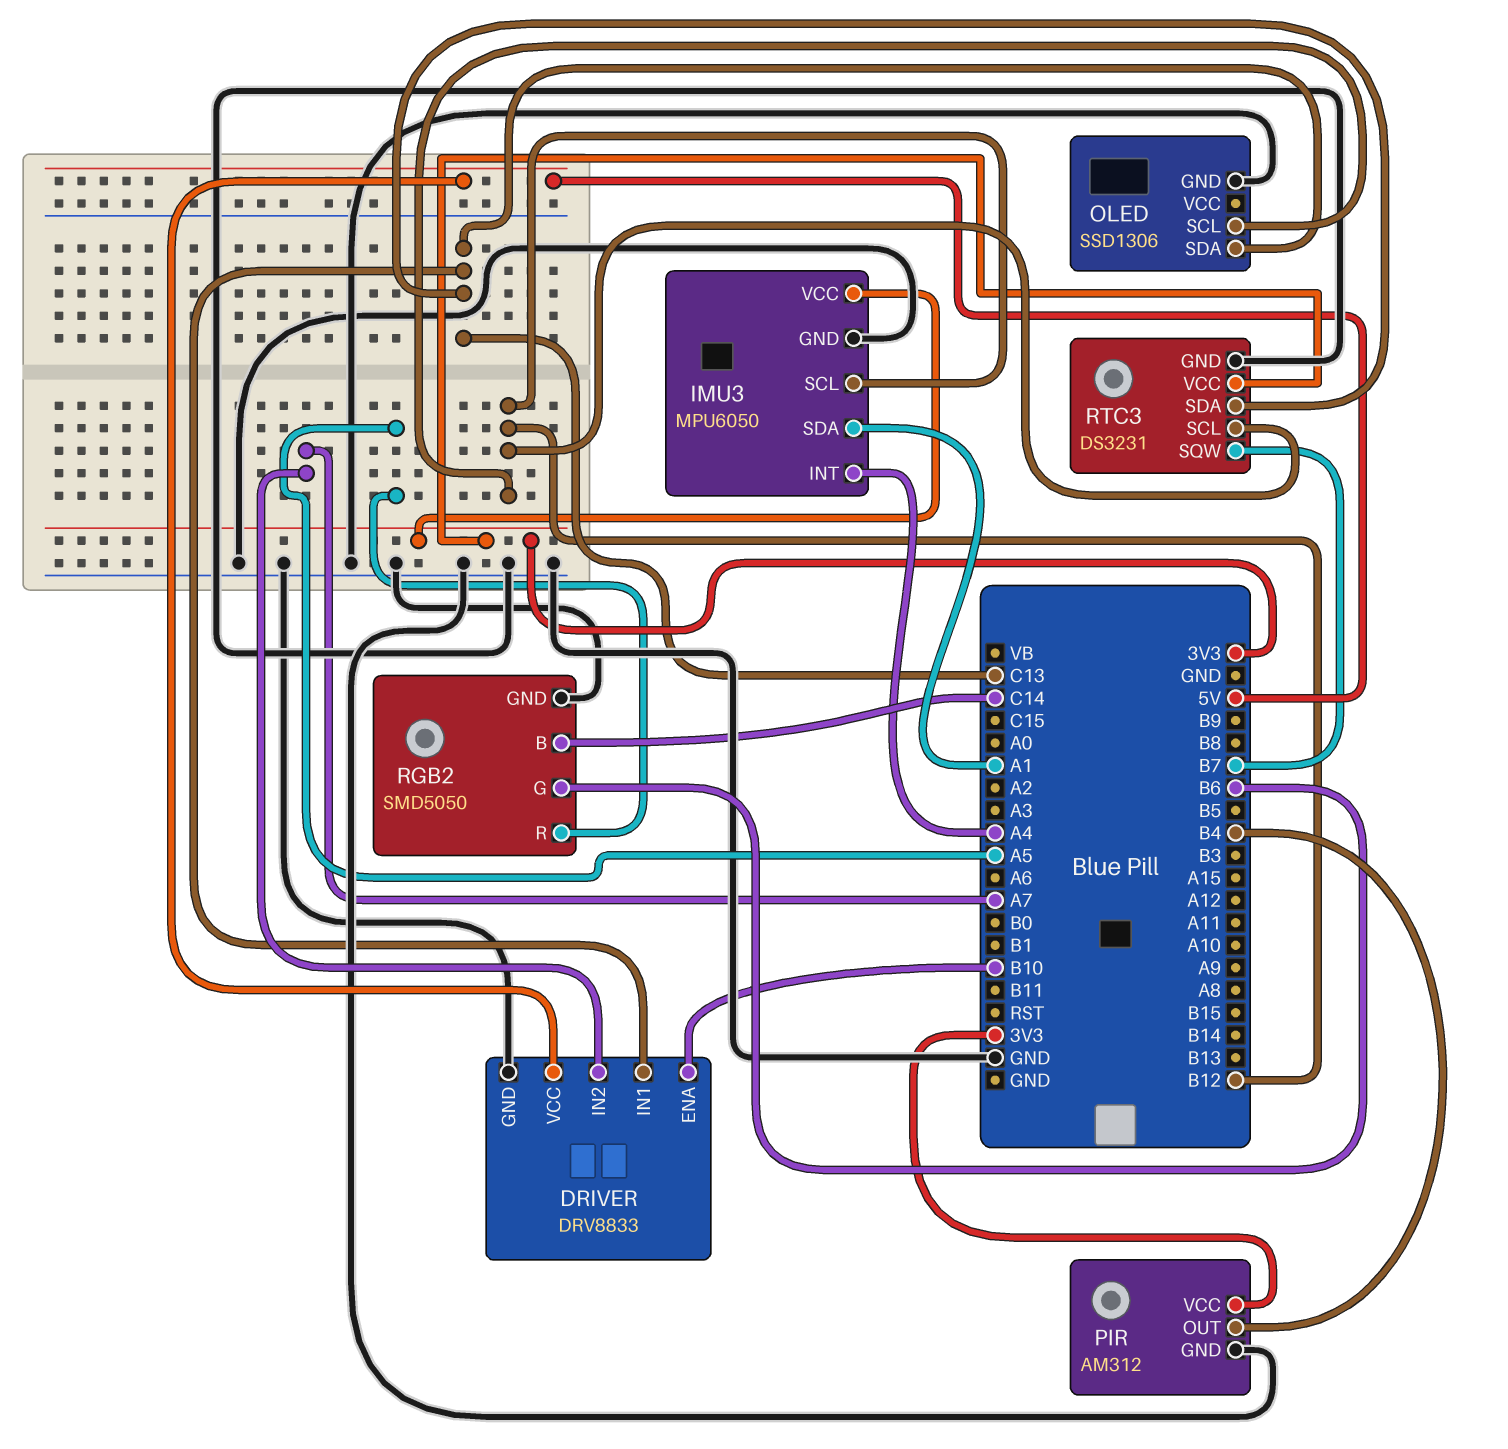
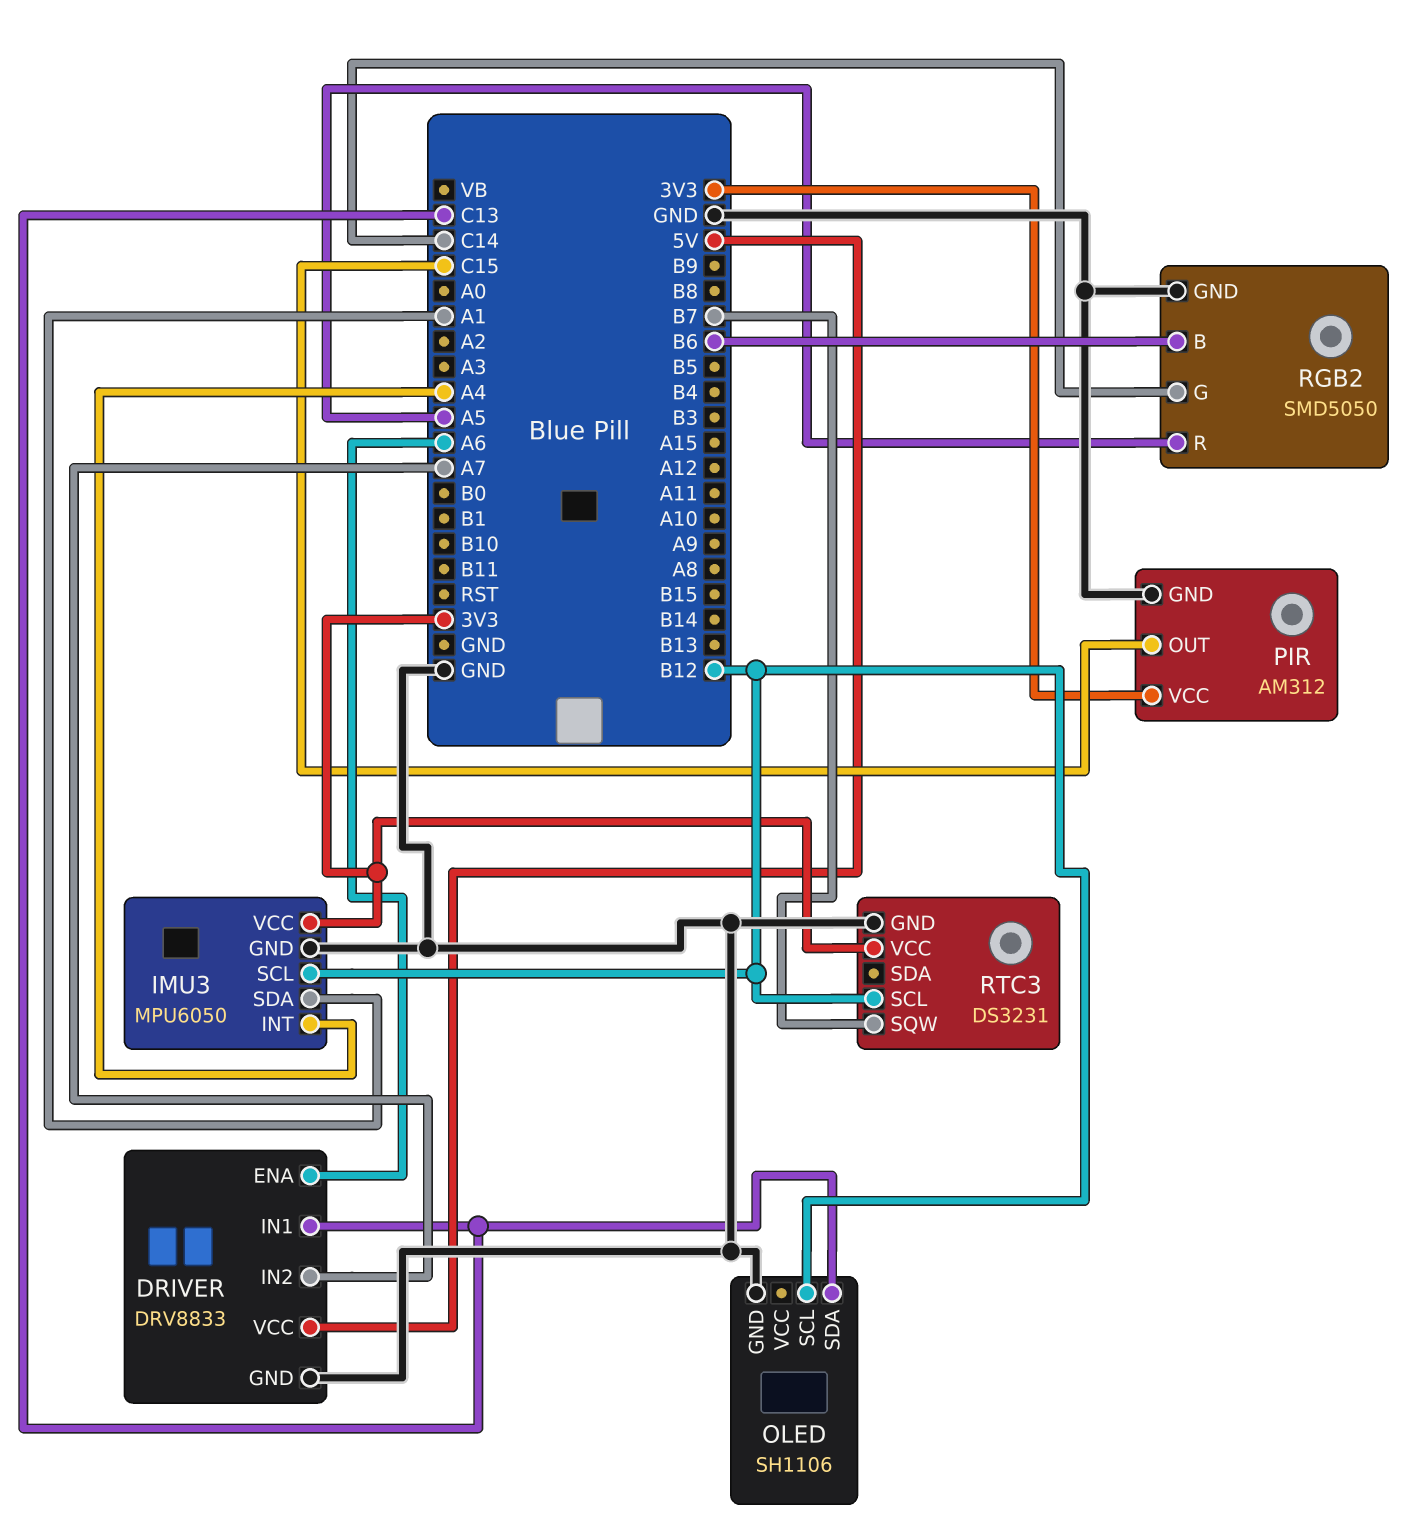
DRIVER pin ENA: B10 -> A6
OLED: SSD1306 -> SH1106
PIR pin OUT: B4 -> C15
RGB2 pin B: C14 -> B6
RGB2 pin G: B6 -> C14
RTC3 pin SDA: C13 -> none

